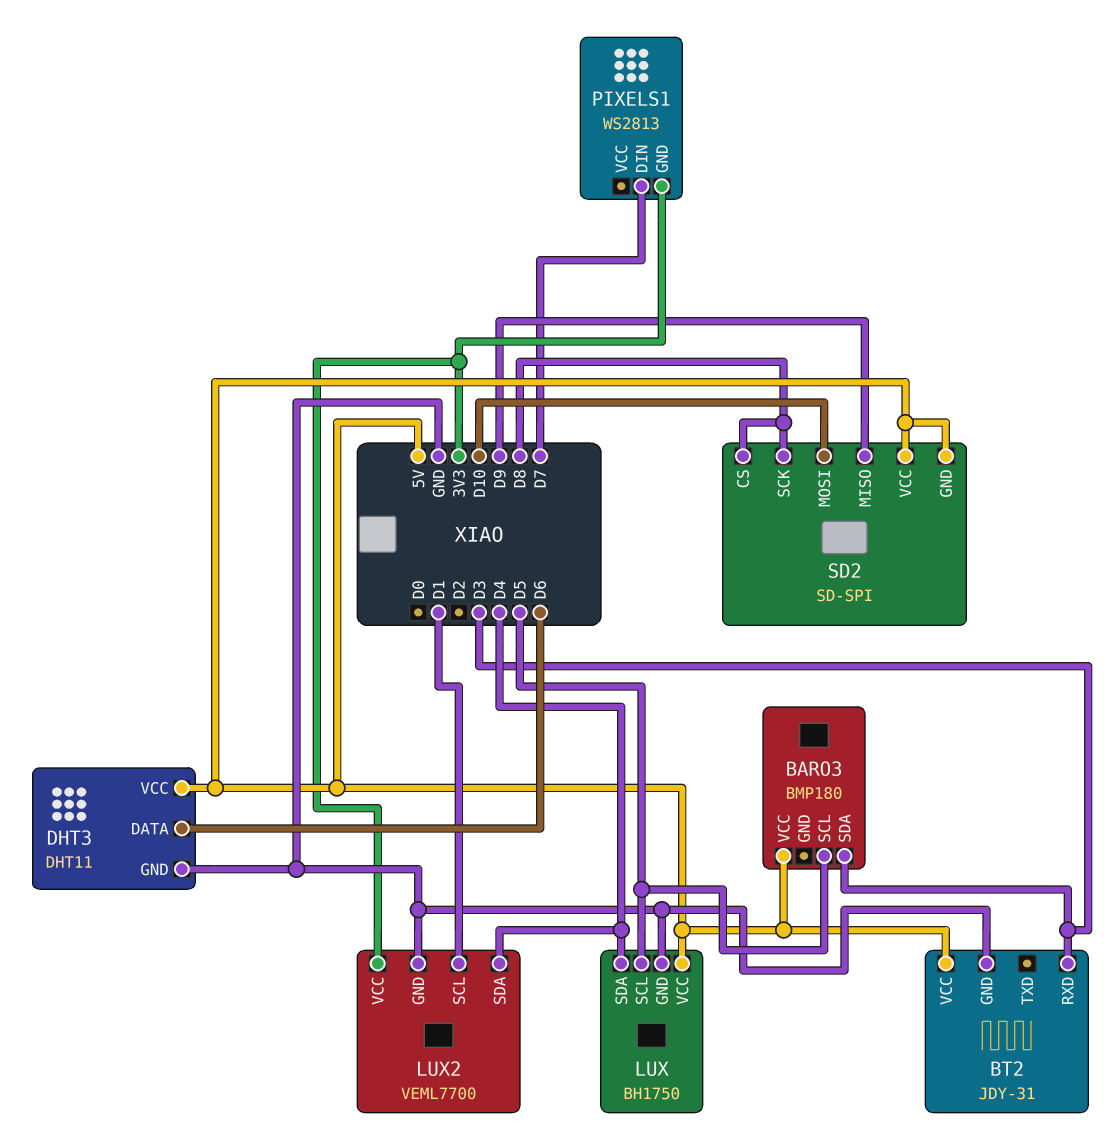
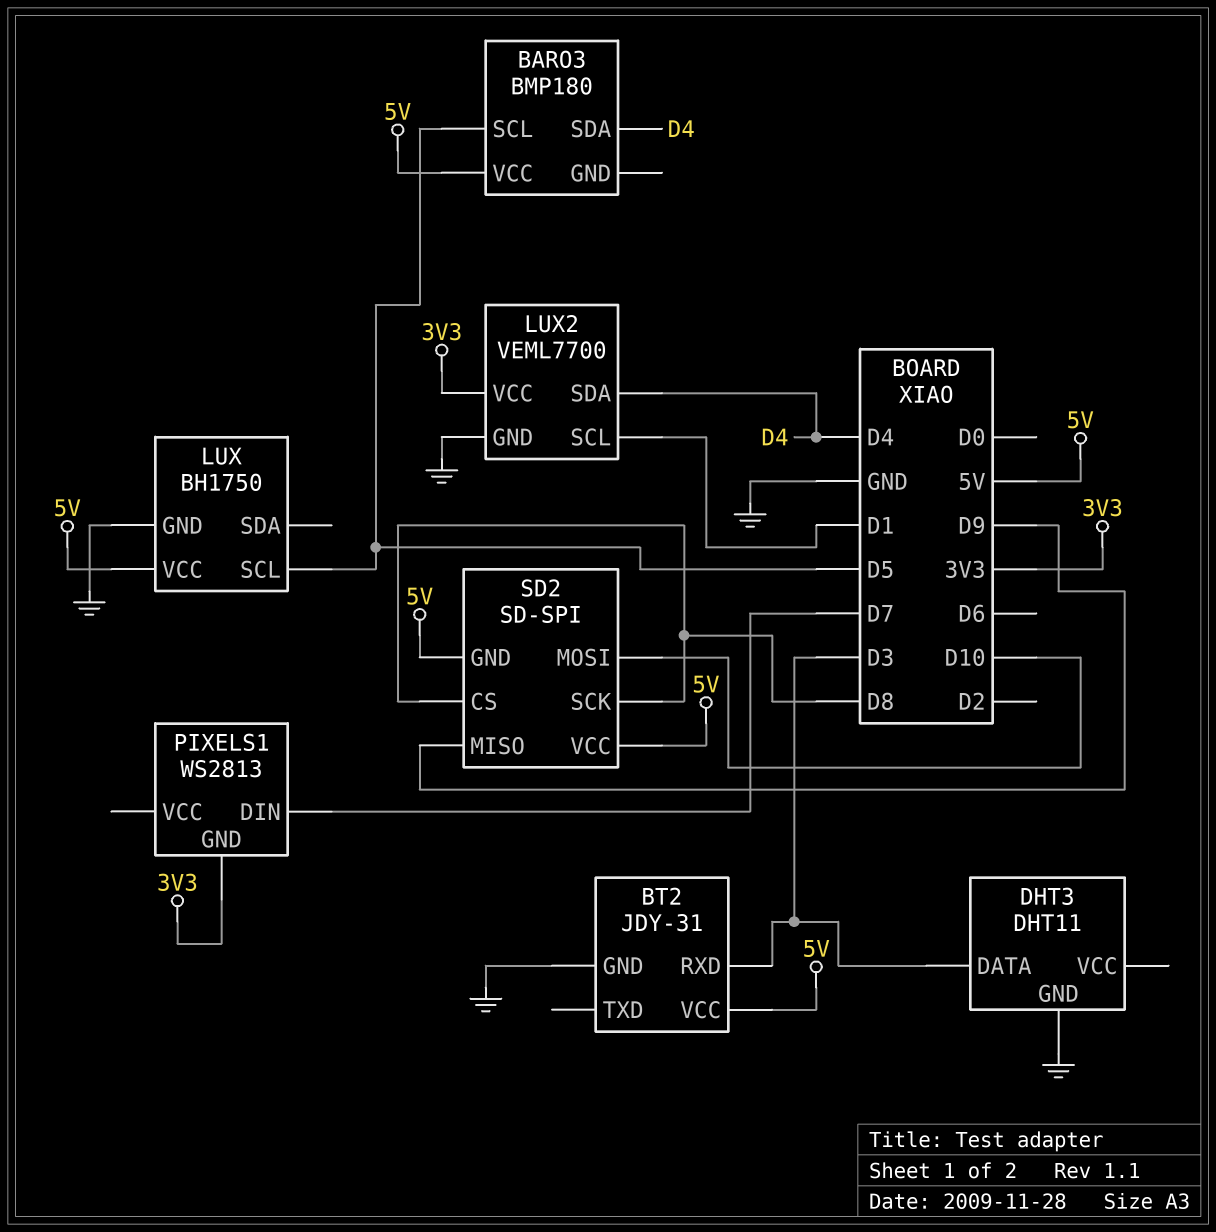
BARO3 pin SDA: D3 -> D4
DHT3 pin DATA: D6 -> D3
DHT3 pin VCC: 5V -> none
LUX pin SDA: D4 -> none

